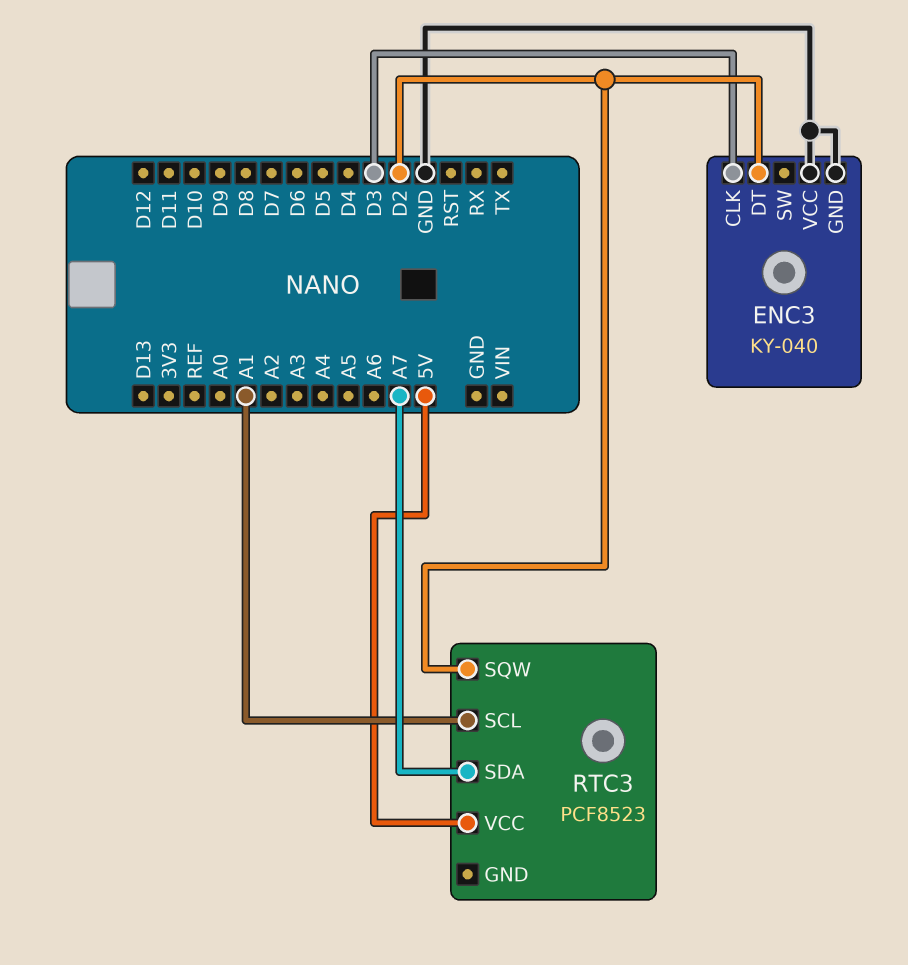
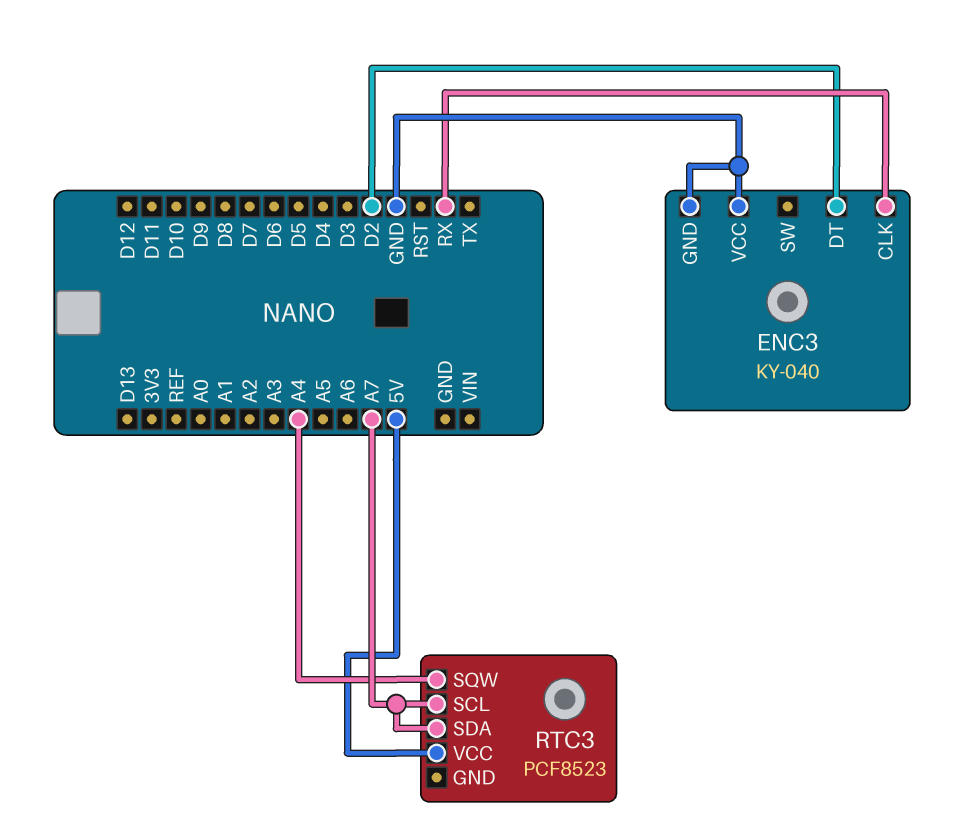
ENC3 pin CLK: D3 -> RX
RTC3 pin SCL: A1 -> A7
RTC3 pin SQW: D2 -> A4

